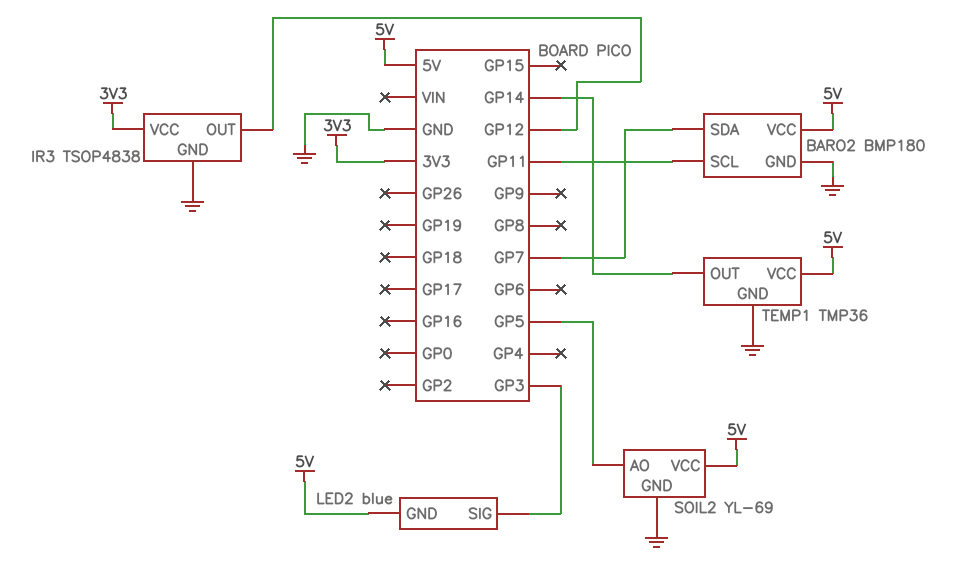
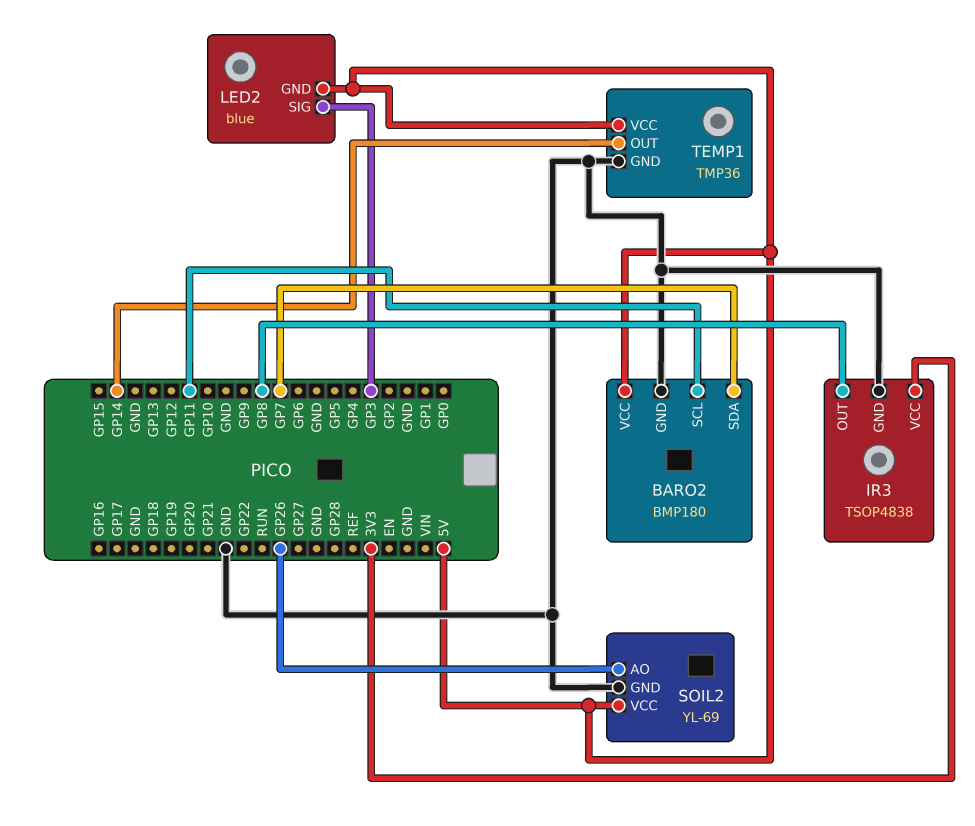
IR3 pin OUT: GP12 -> GP8
SOIL2 pin AO: GP5 -> GP26

